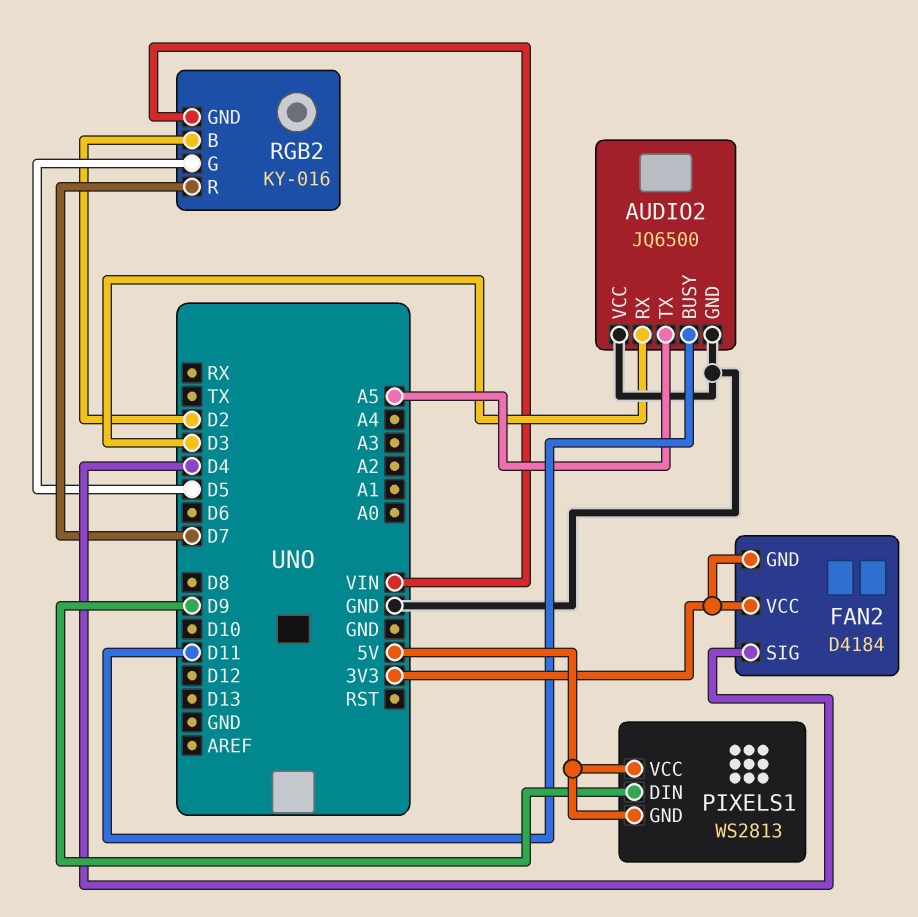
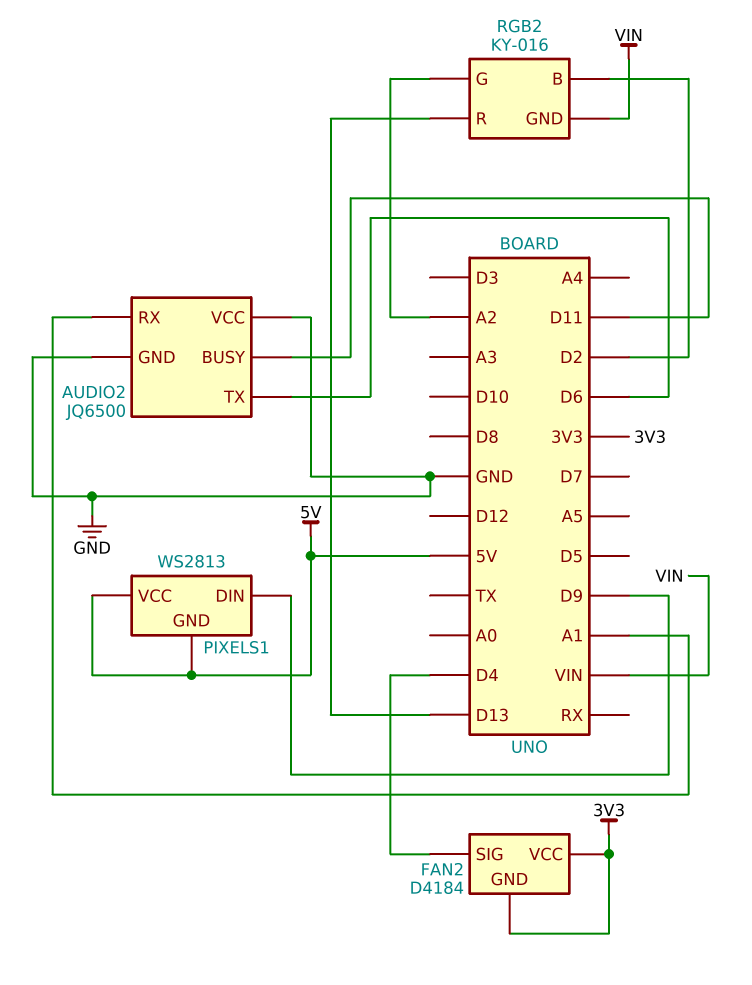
AUDIO2 pin RX: D3 -> A1
AUDIO2 pin TX: A5 -> D6
RGB2 pin G: D5 -> A2
RGB2 pin R: D7 -> D13

